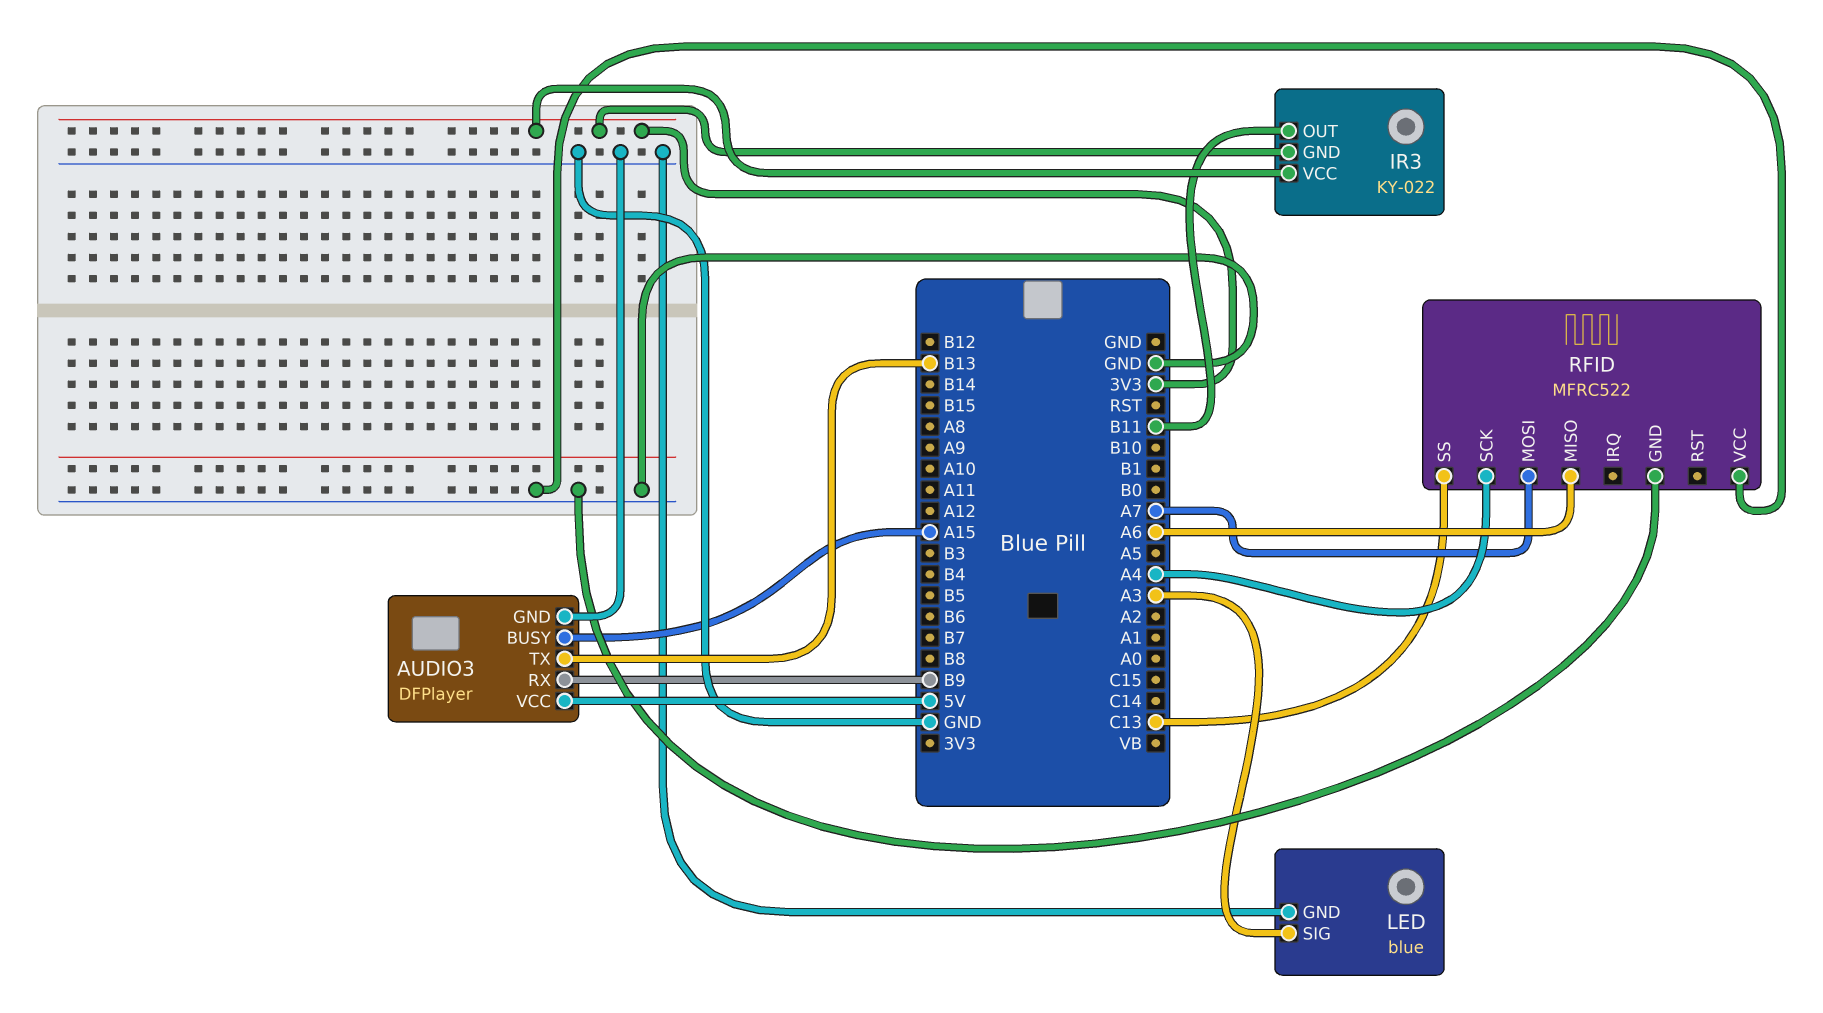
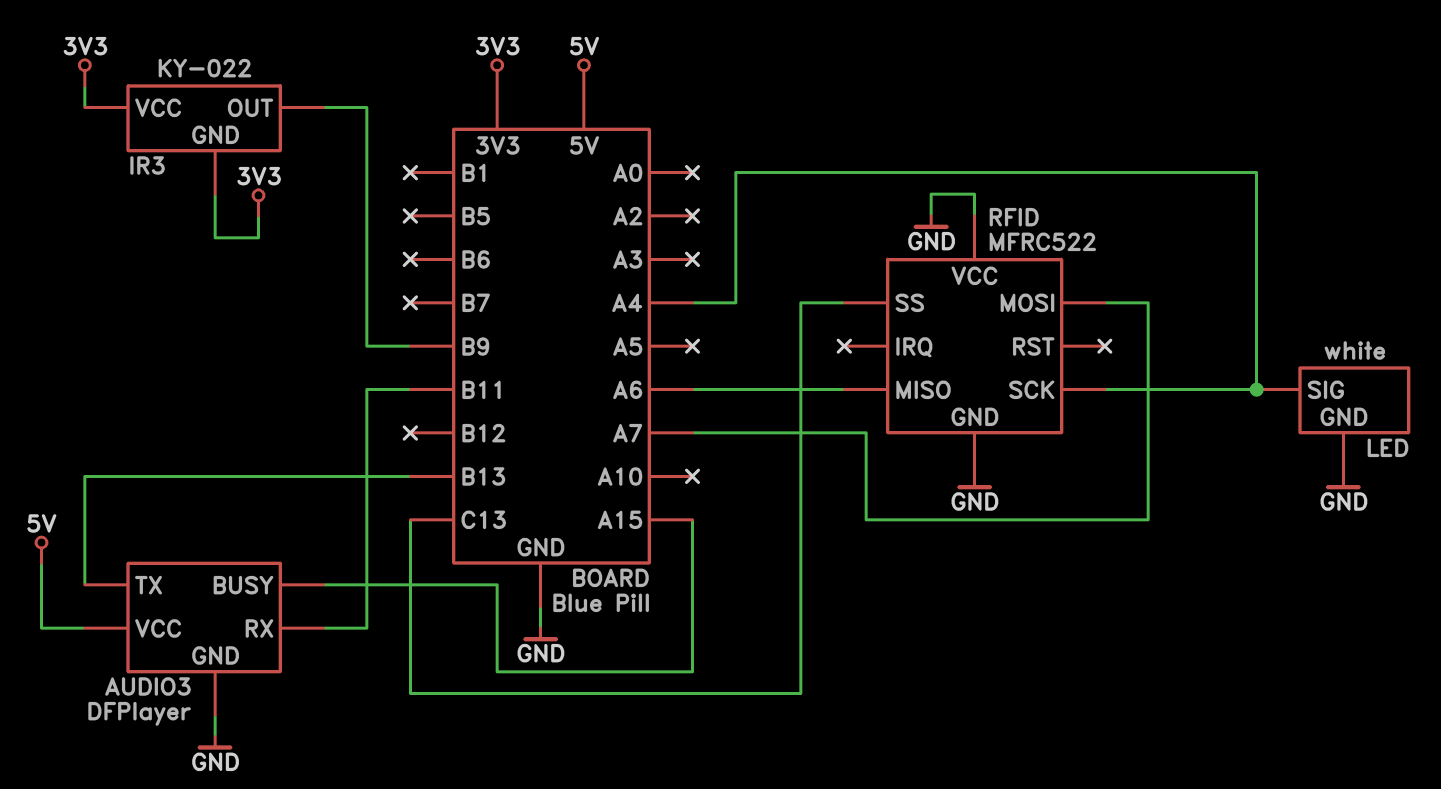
AUDIO3 pin RX: B9 -> B11
IR3 pin OUT: B11 -> B9
LED: blue -> white
LED pin SIG: A3 -> A4

